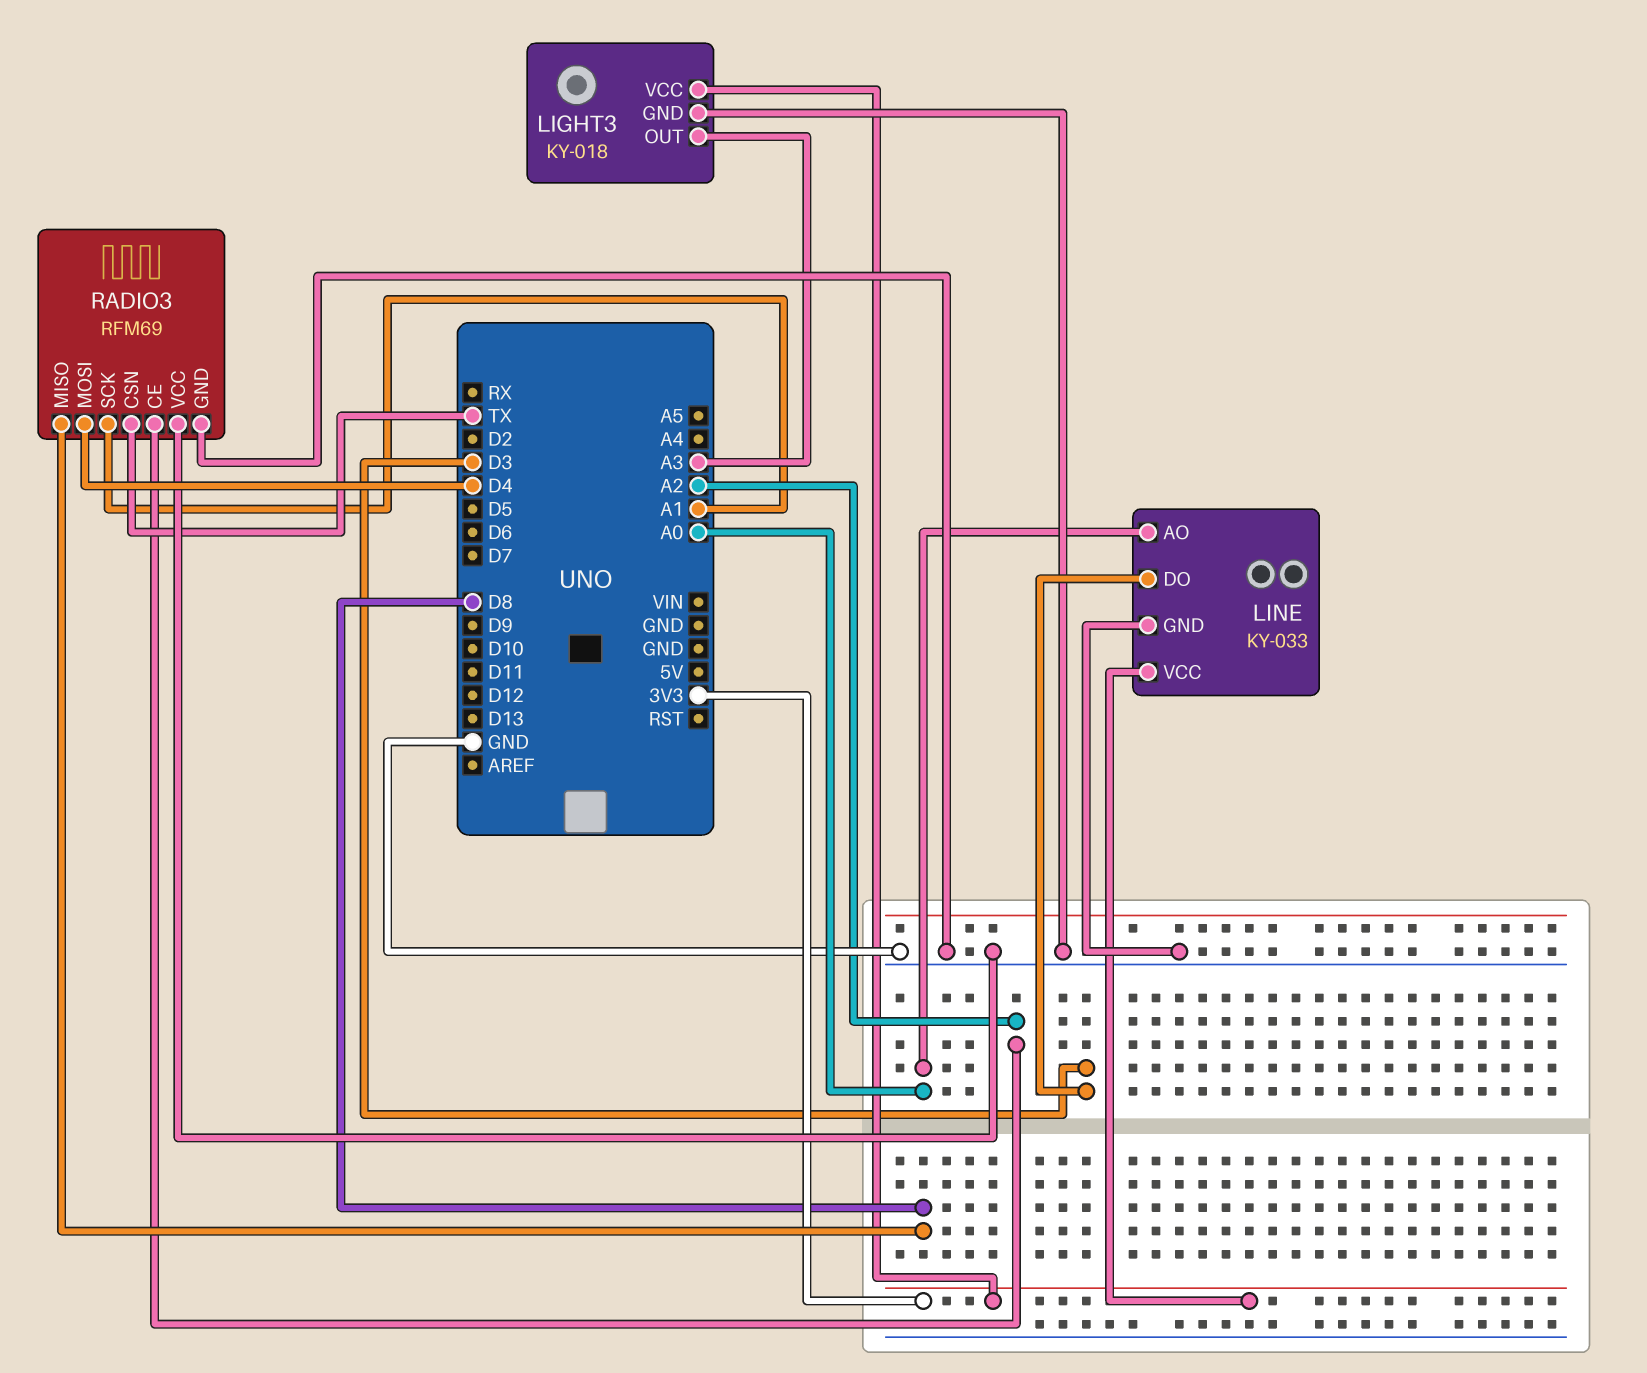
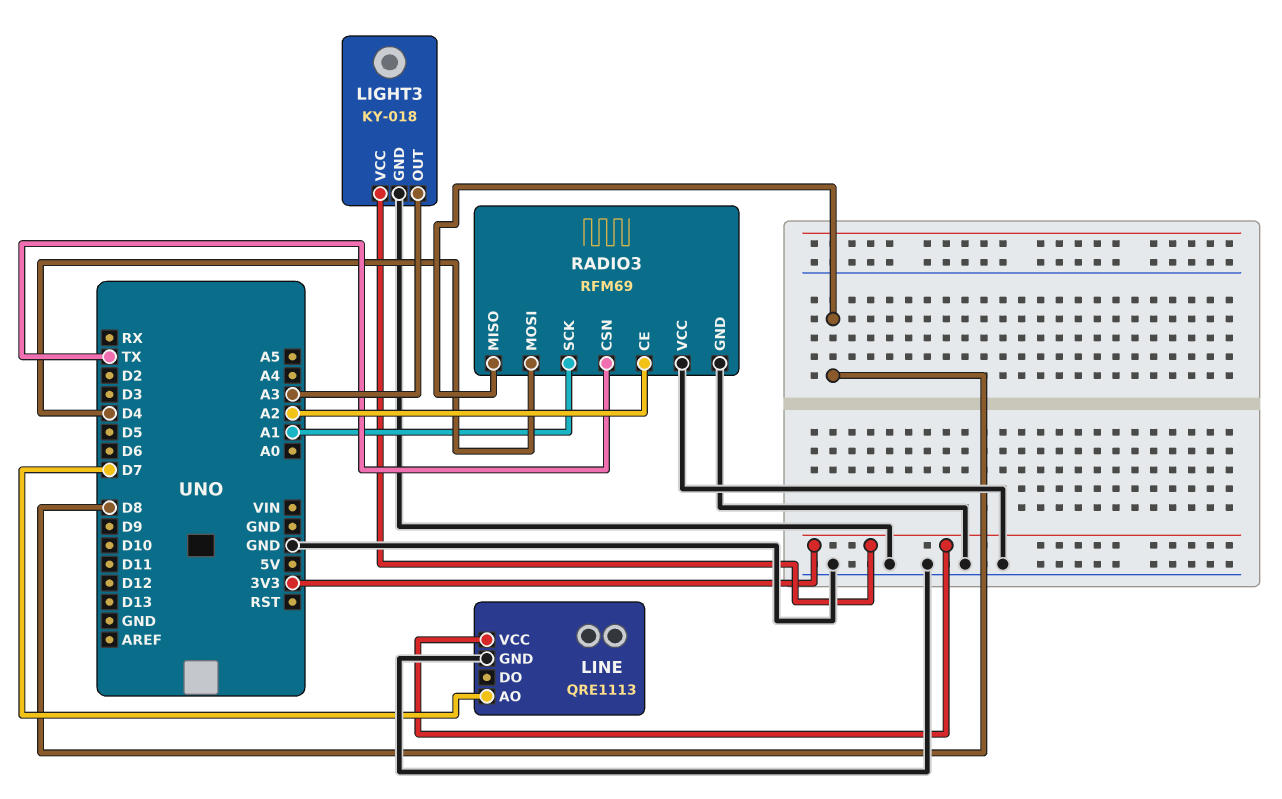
LINE: KY-033 -> QRE1113
LINE pin AO: A0 -> D7
LINE pin DO: D3 -> none

